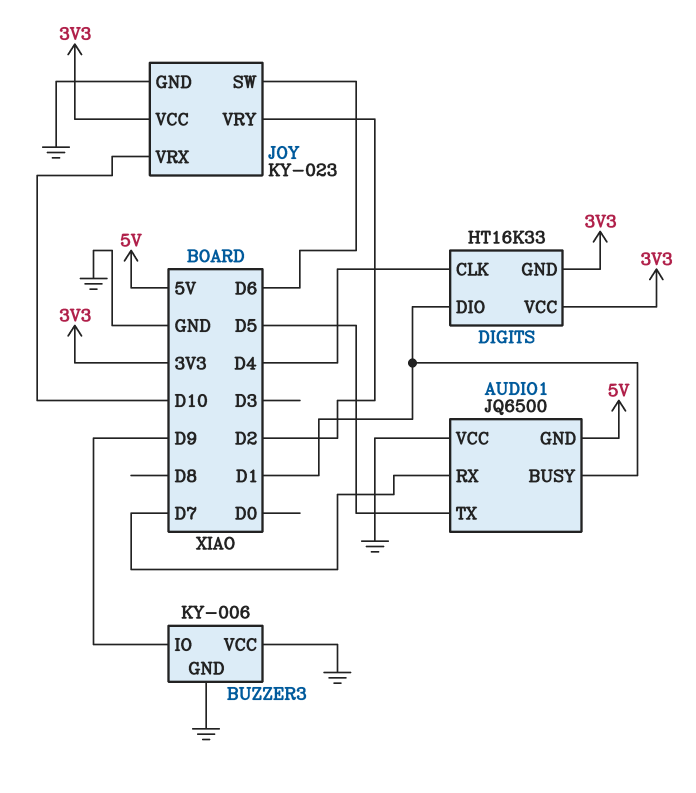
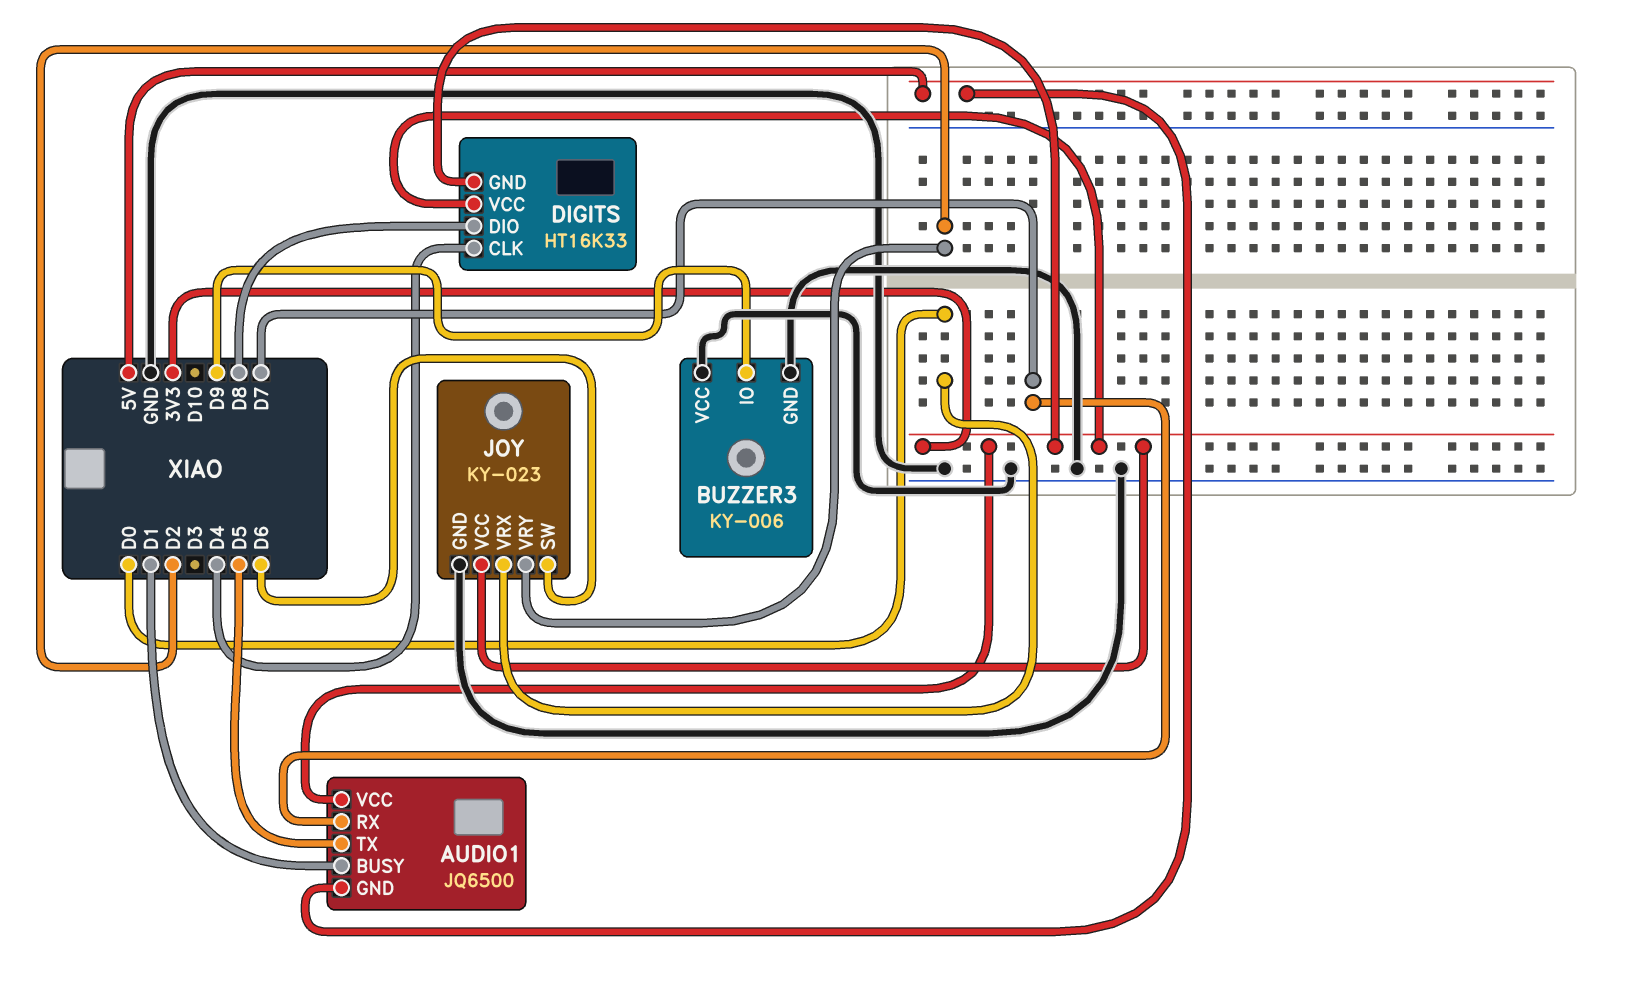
AUDIO1 pin VCC: GND -> 3V3
DIGITS pin DIO: D1 -> D8
JOY pin VRX: D10 -> D0

